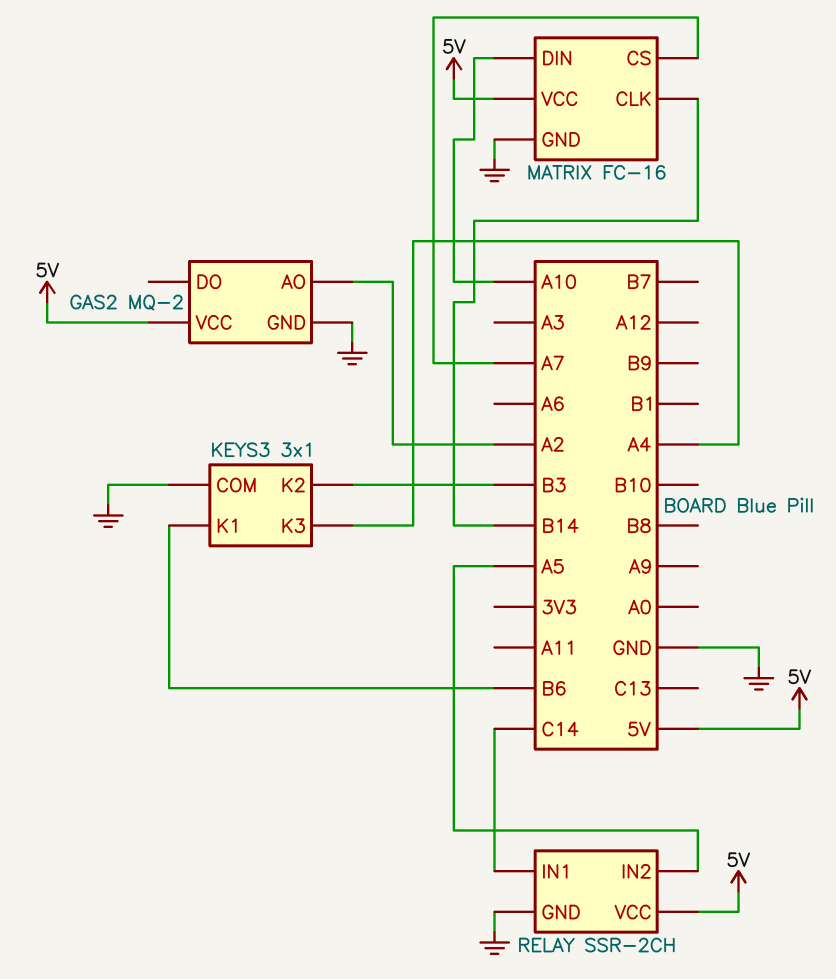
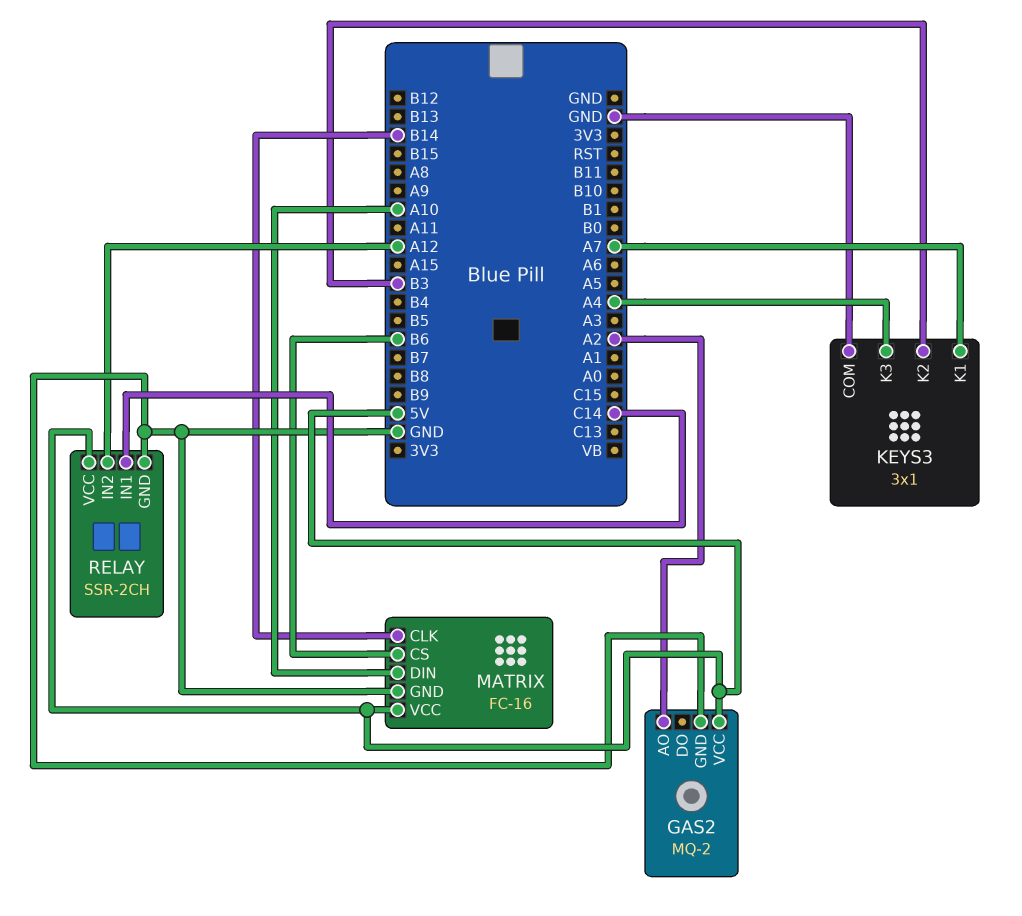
KEYS3 pin K1: B6 -> A7
MATRIX pin CS: A7 -> B6
RELAY pin IN2: A5 -> A12

